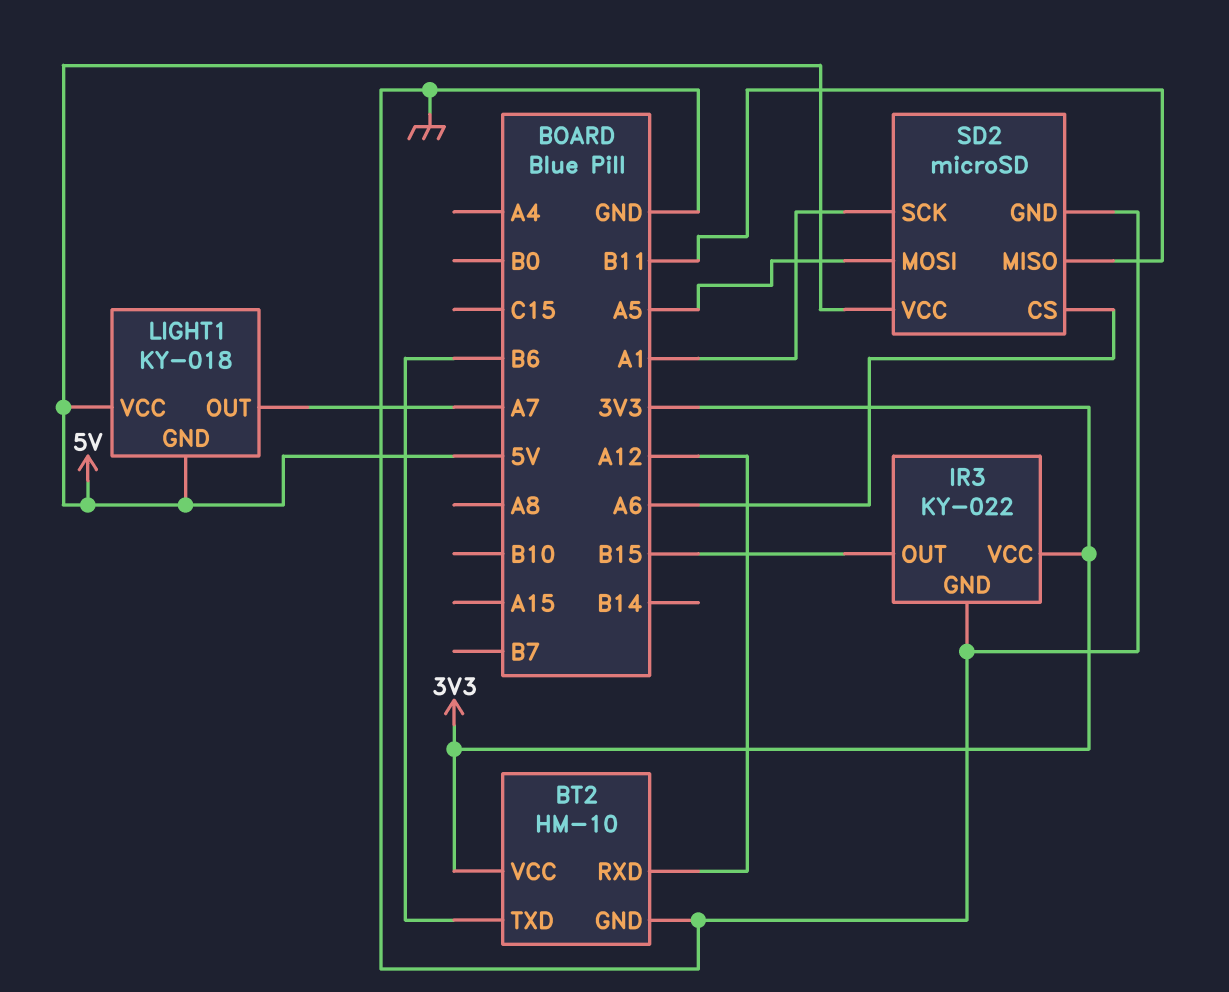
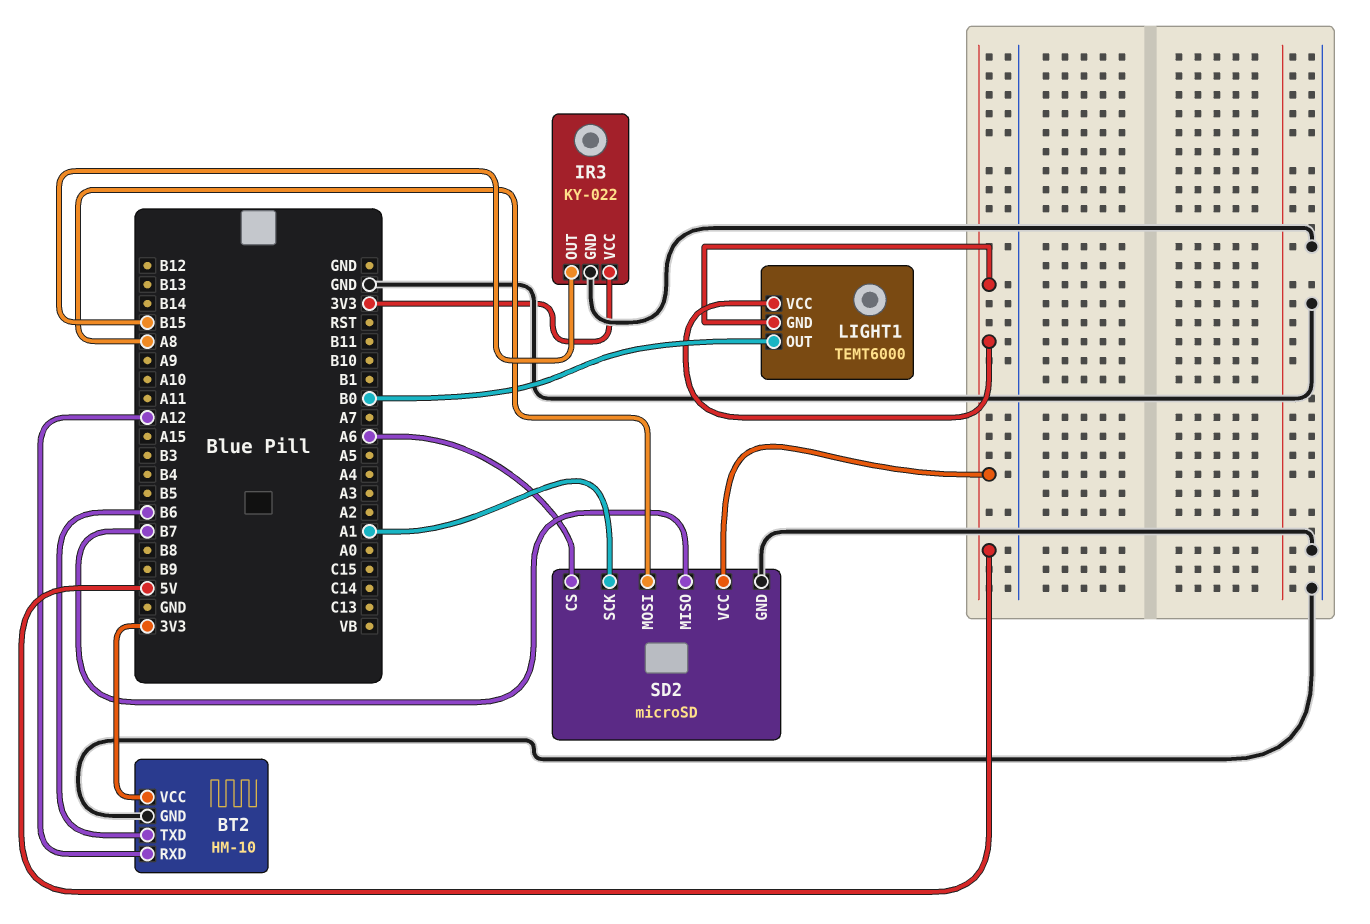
LIGHT1: KY-018 -> TEMT6000
LIGHT1 pin OUT: A7 -> B0
SD2 pin MISO: B11 -> B7
SD2 pin MOSI: A5 -> A8

